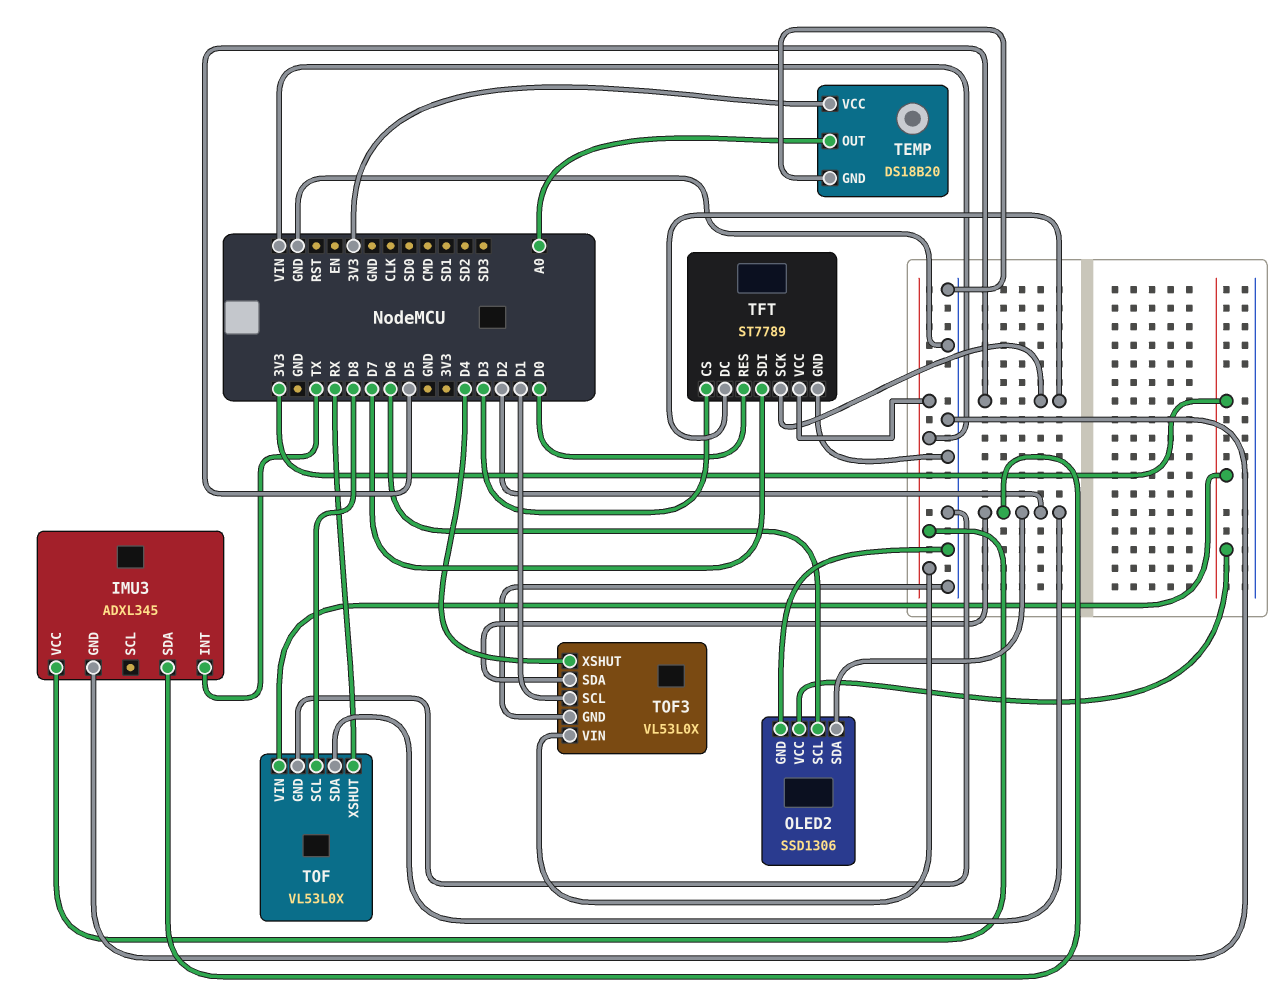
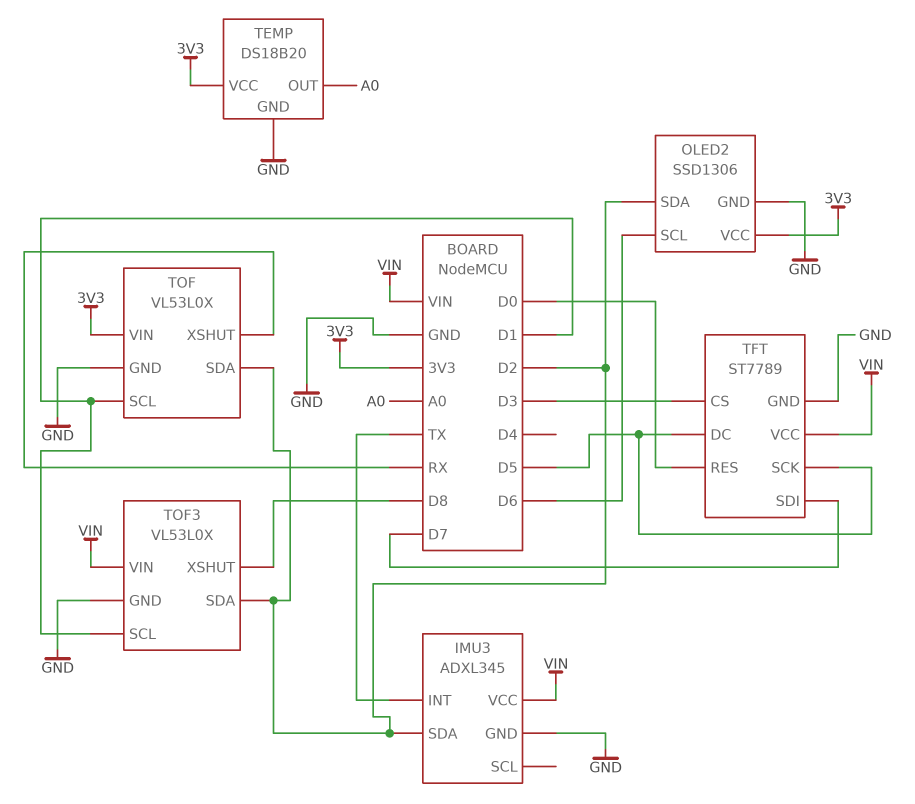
TOF pin SCL: D8 -> D1
TOF3 pin XSHUT: D4 -> D8

